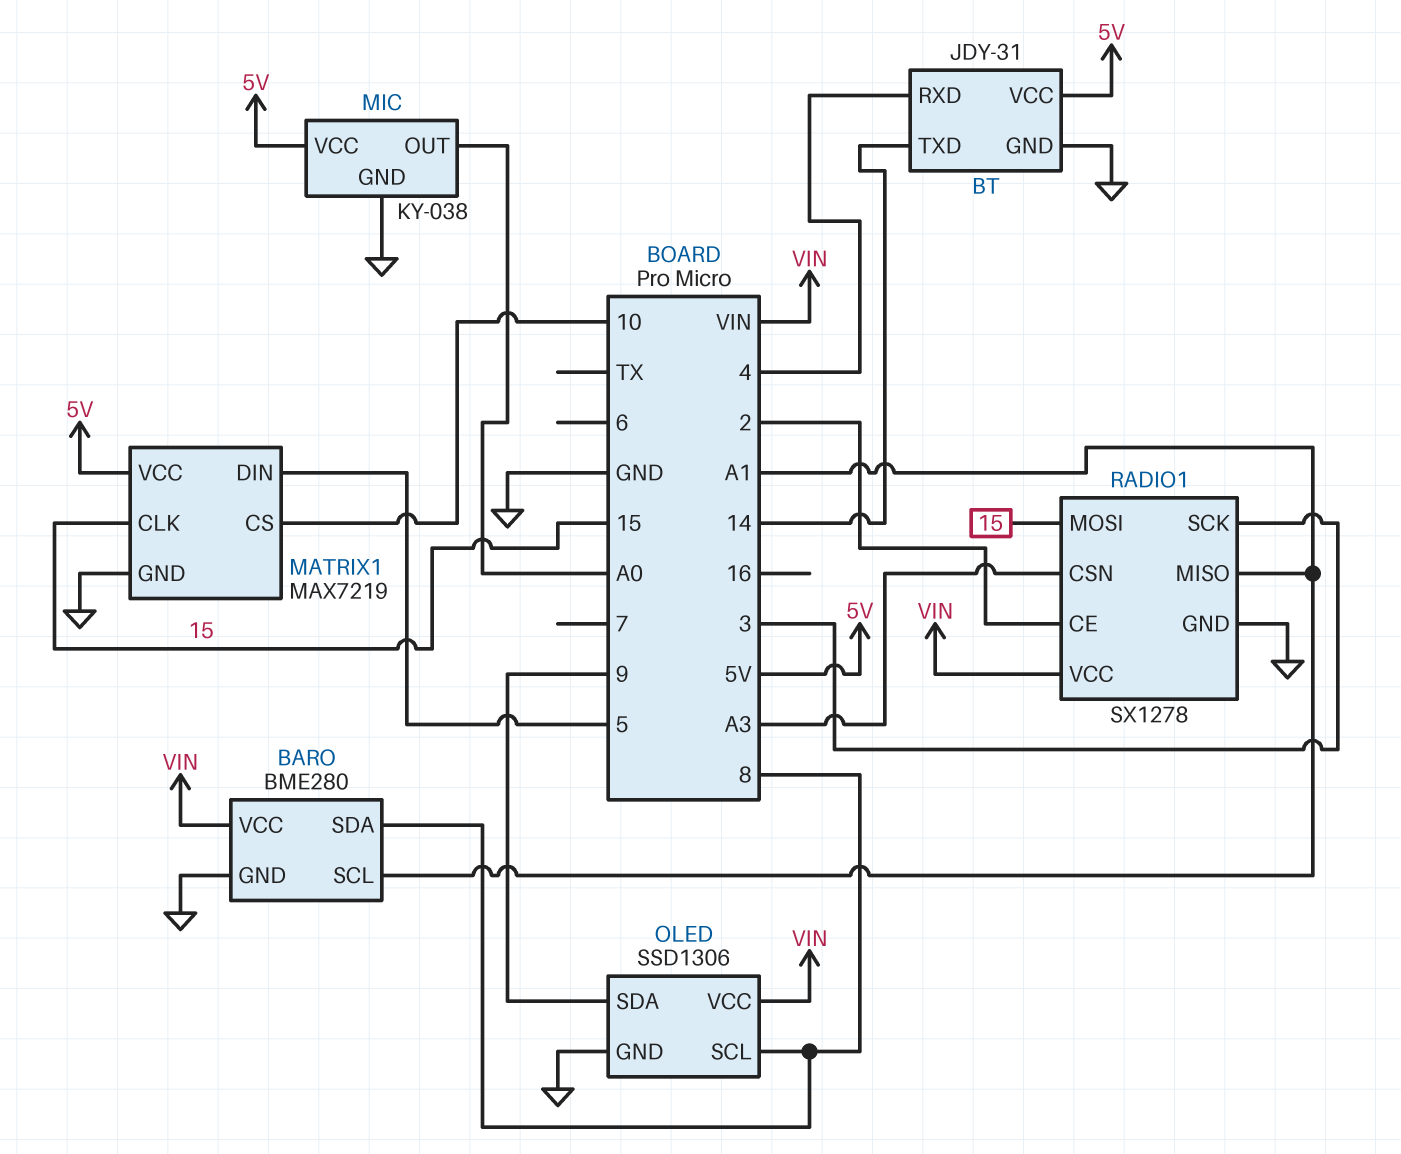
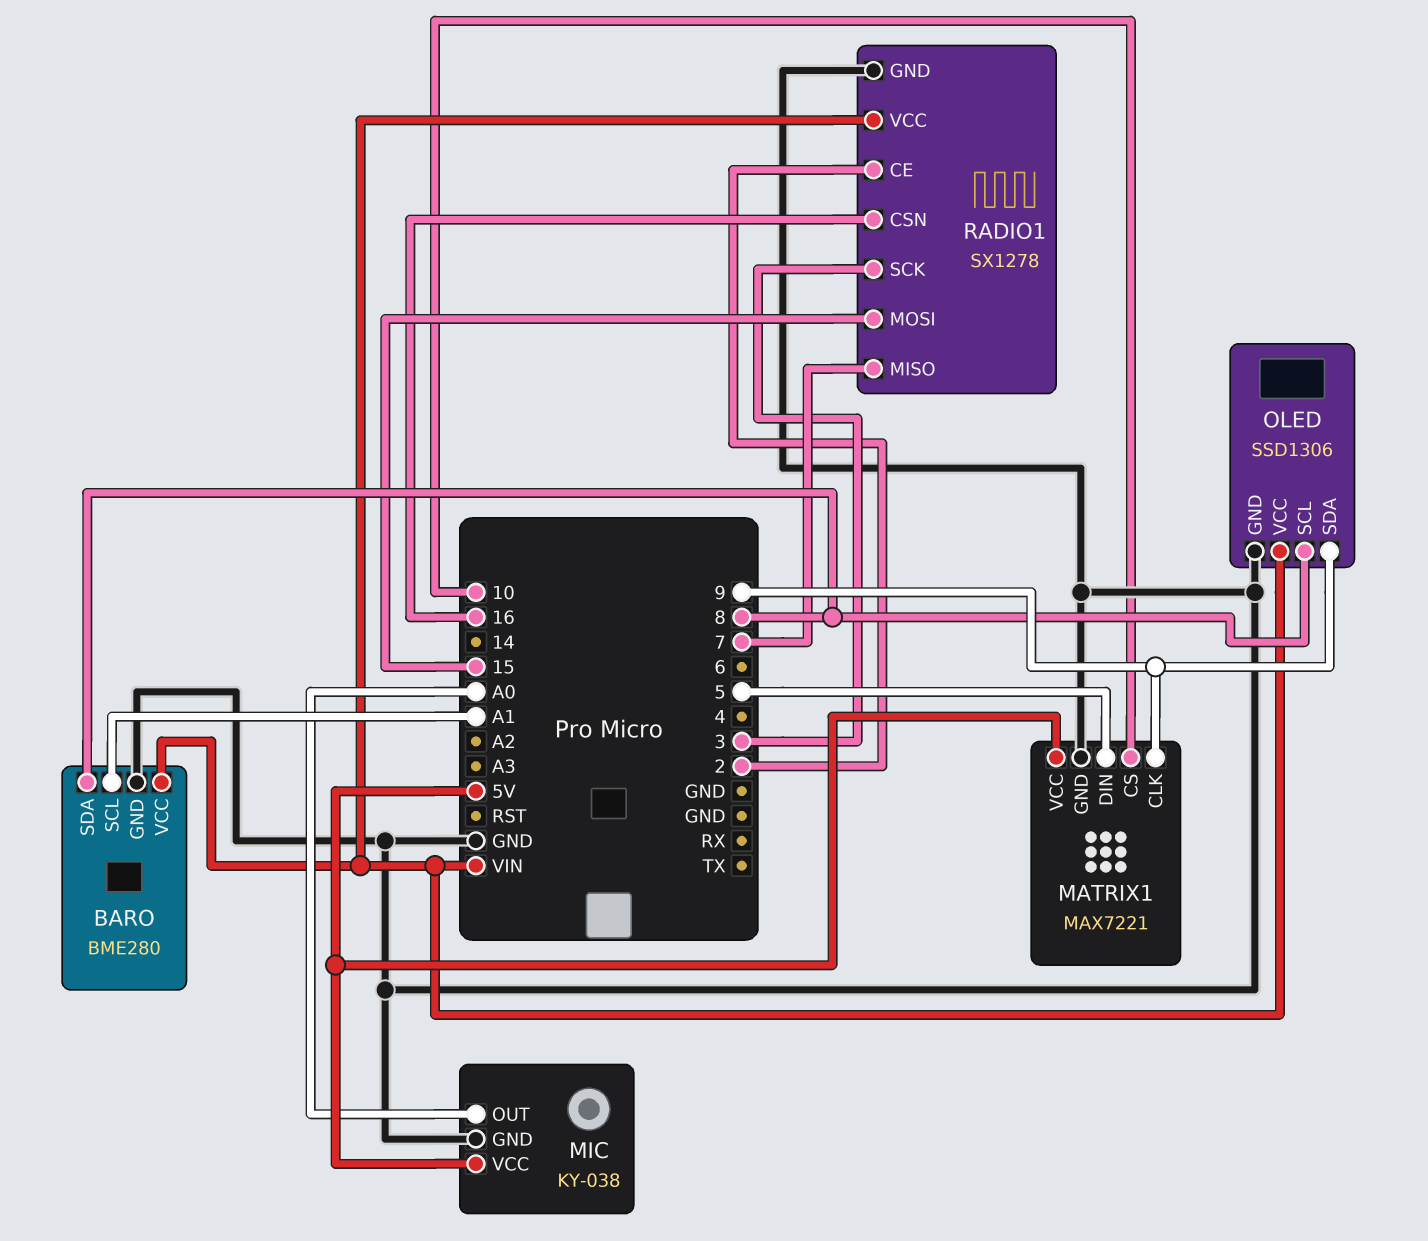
BT: JDY-31 -> none
BT pin GND: GND -> none
BT pin RXD: 4 -> none
BT pin TXD: 14 -> none
BT pin VCC: 5V -> none
MATRIX1: MAX7219 -> MAX7221
MATRIX1 pin CLK: 15 -> 9
RADIO1 pin CSN: A3 -> 16
RADIO1 pin MISO: A1 -> 7

